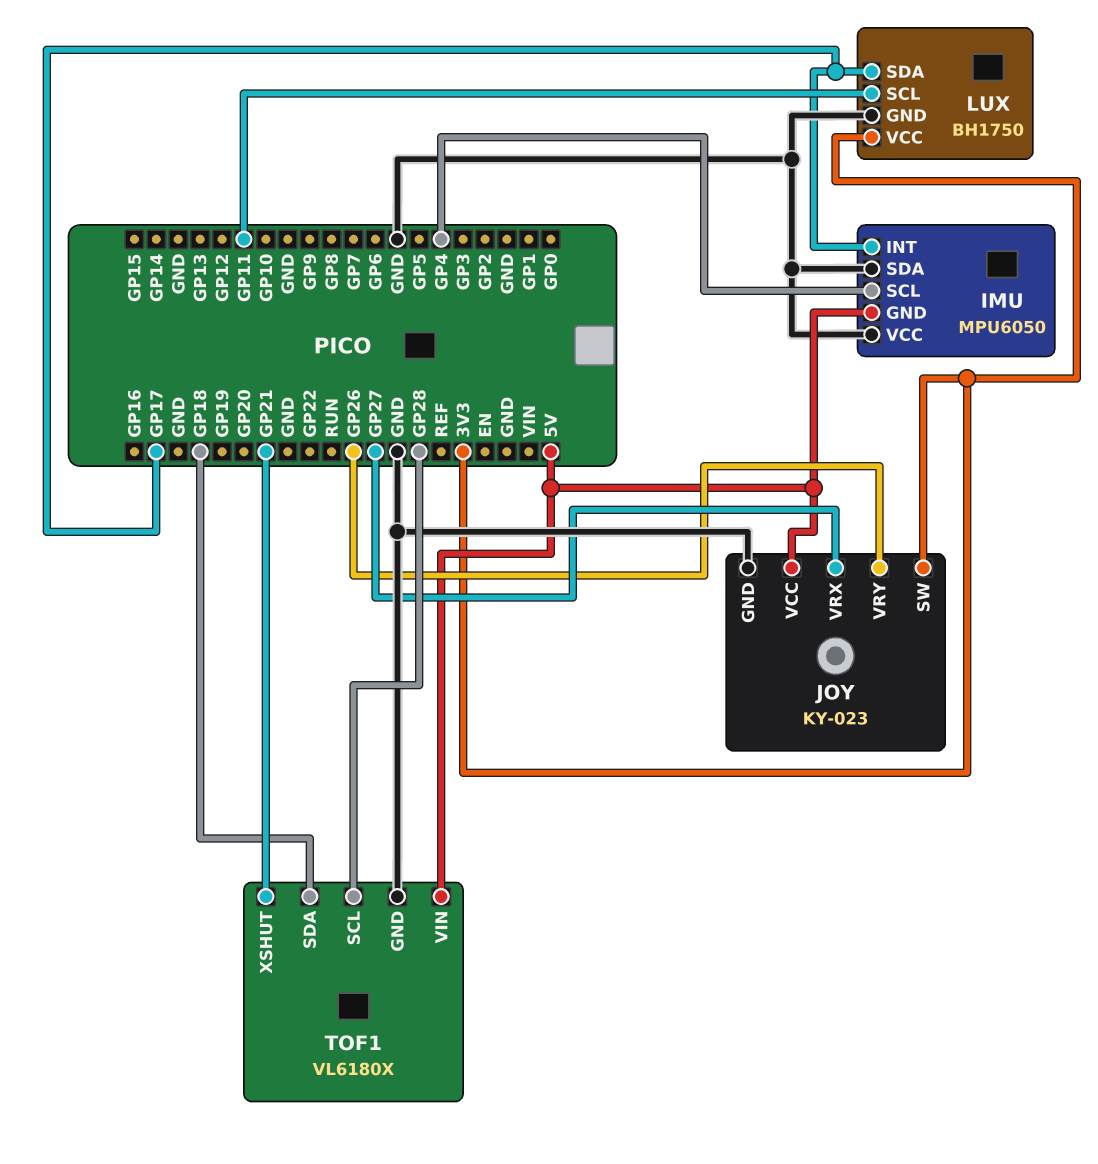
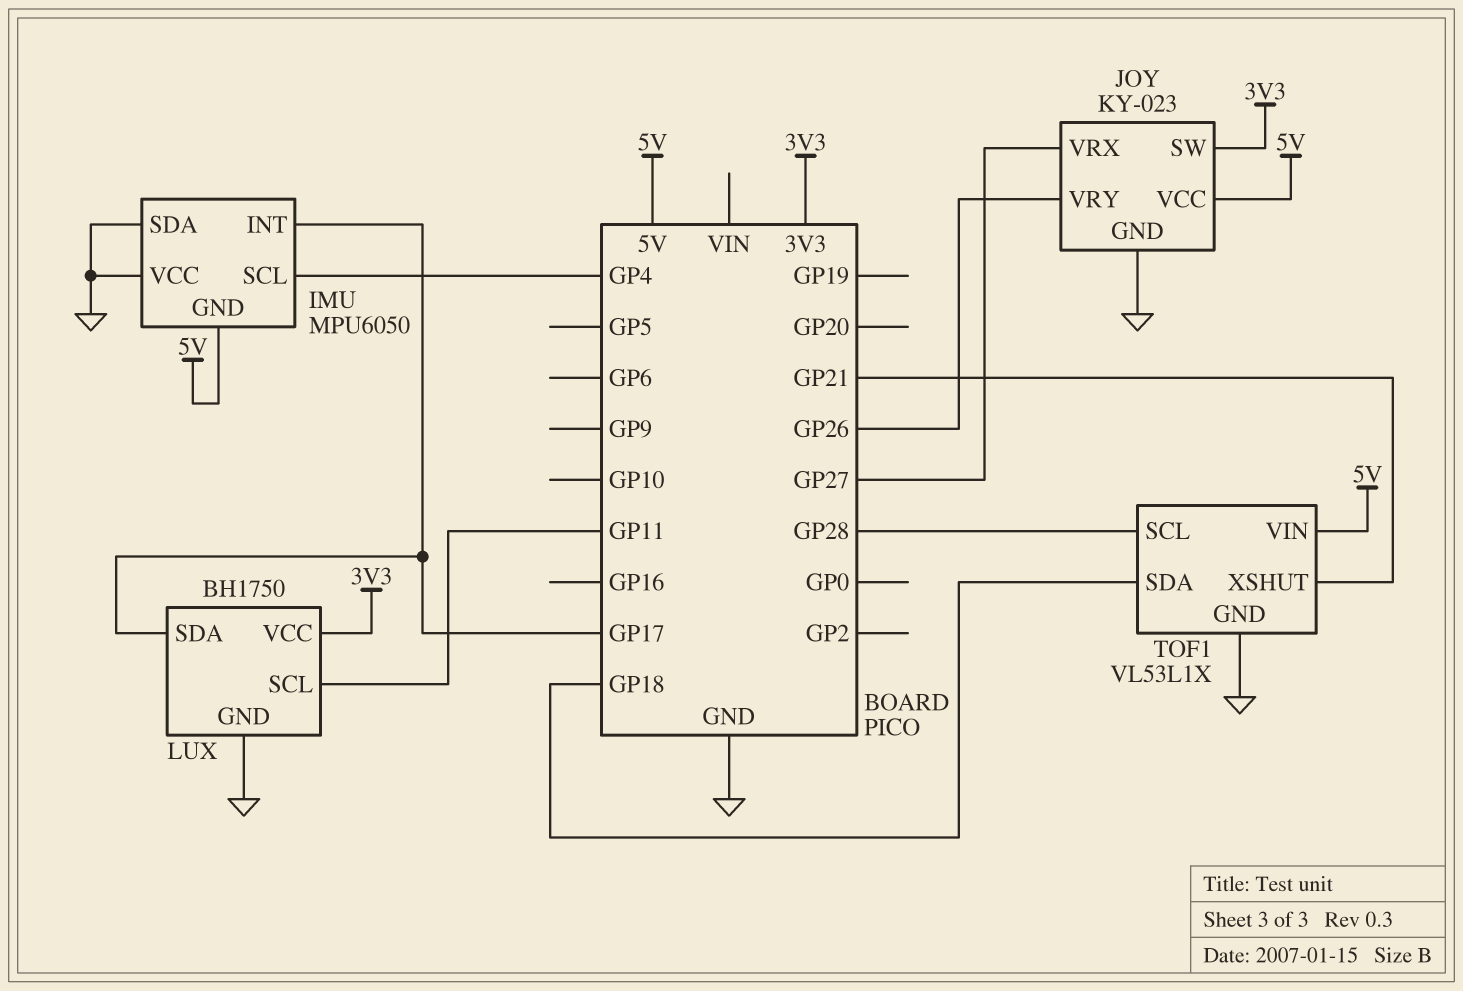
TOF1: VL6180X -> VL53L1X

